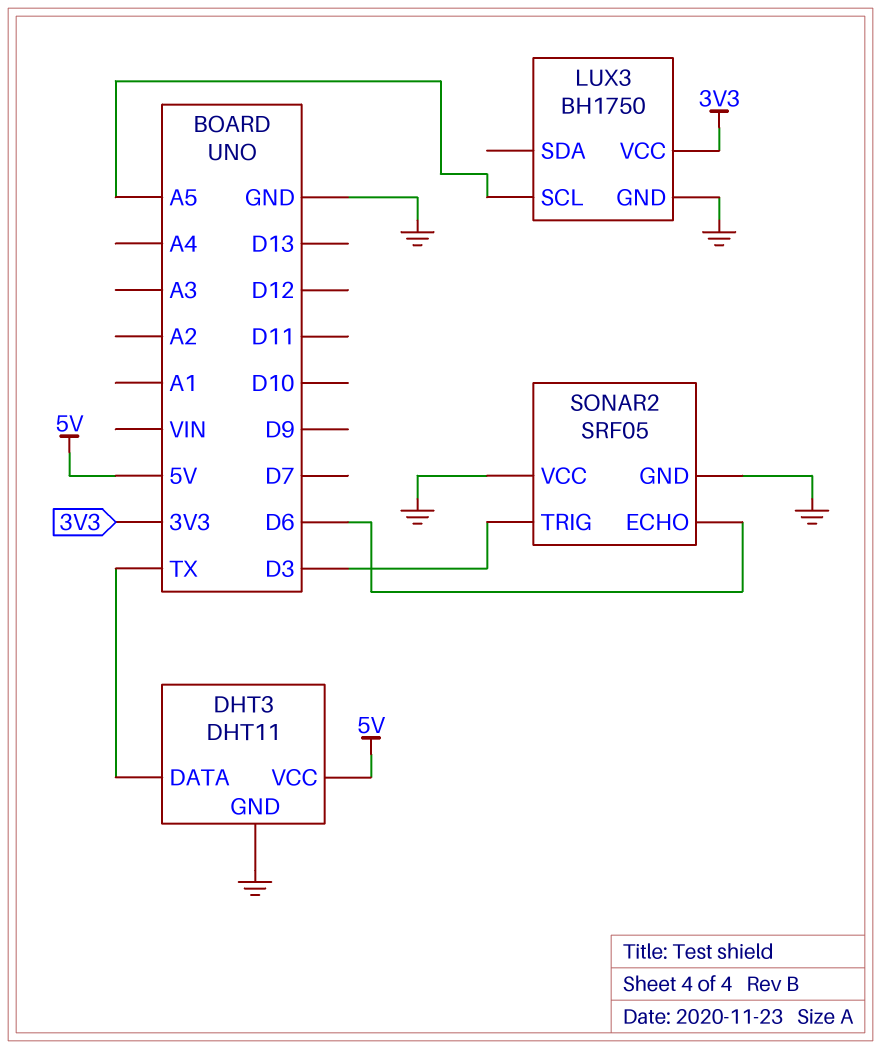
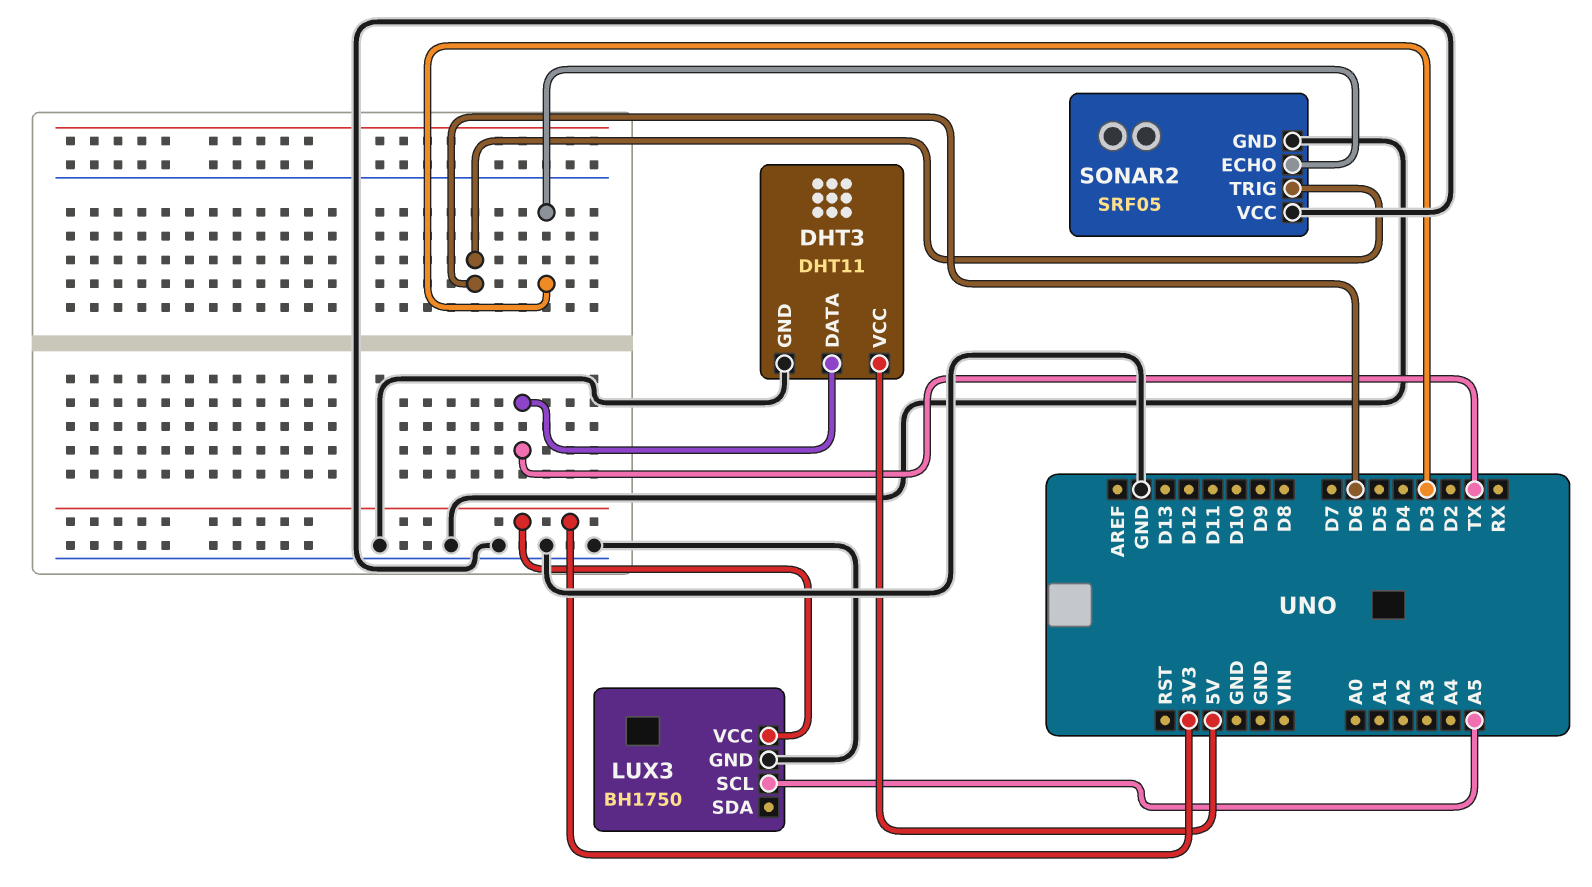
SONAR2 pin ECHO: D6 -> D3
SONAR2 pin TRIG: D3 -> D6

